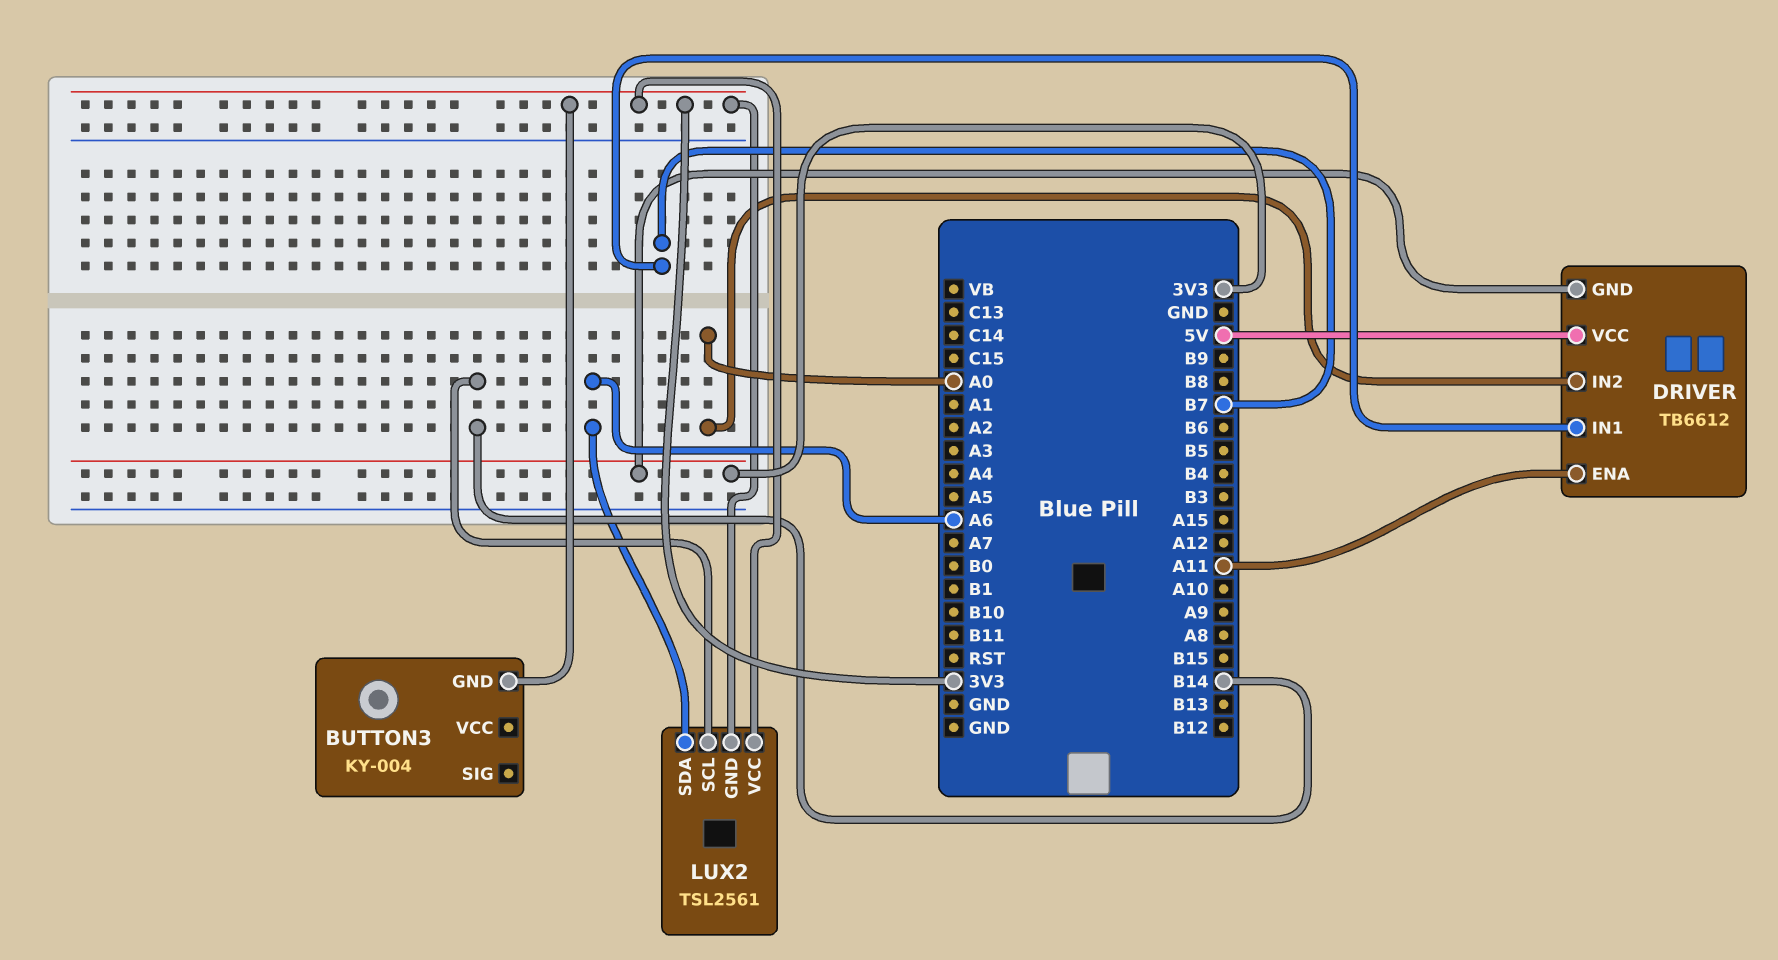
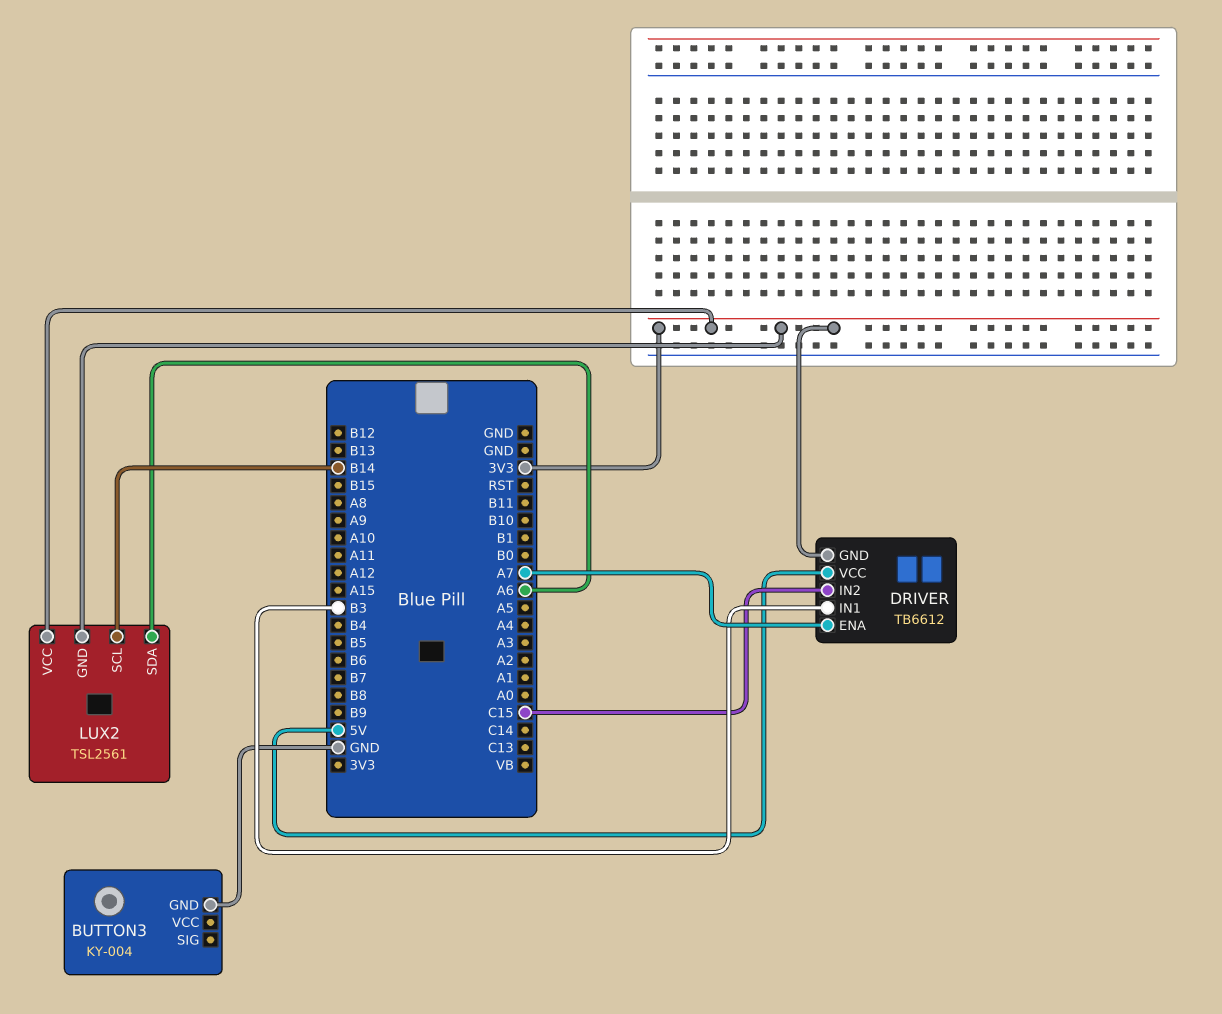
BUTTON3 pin GND: 3V3 -> GND
DRIVER pin ENA: A11 -> A7
DRIVER pin IN1: B7 -> B3
DRIVER pin IN2: A0 -> C15

